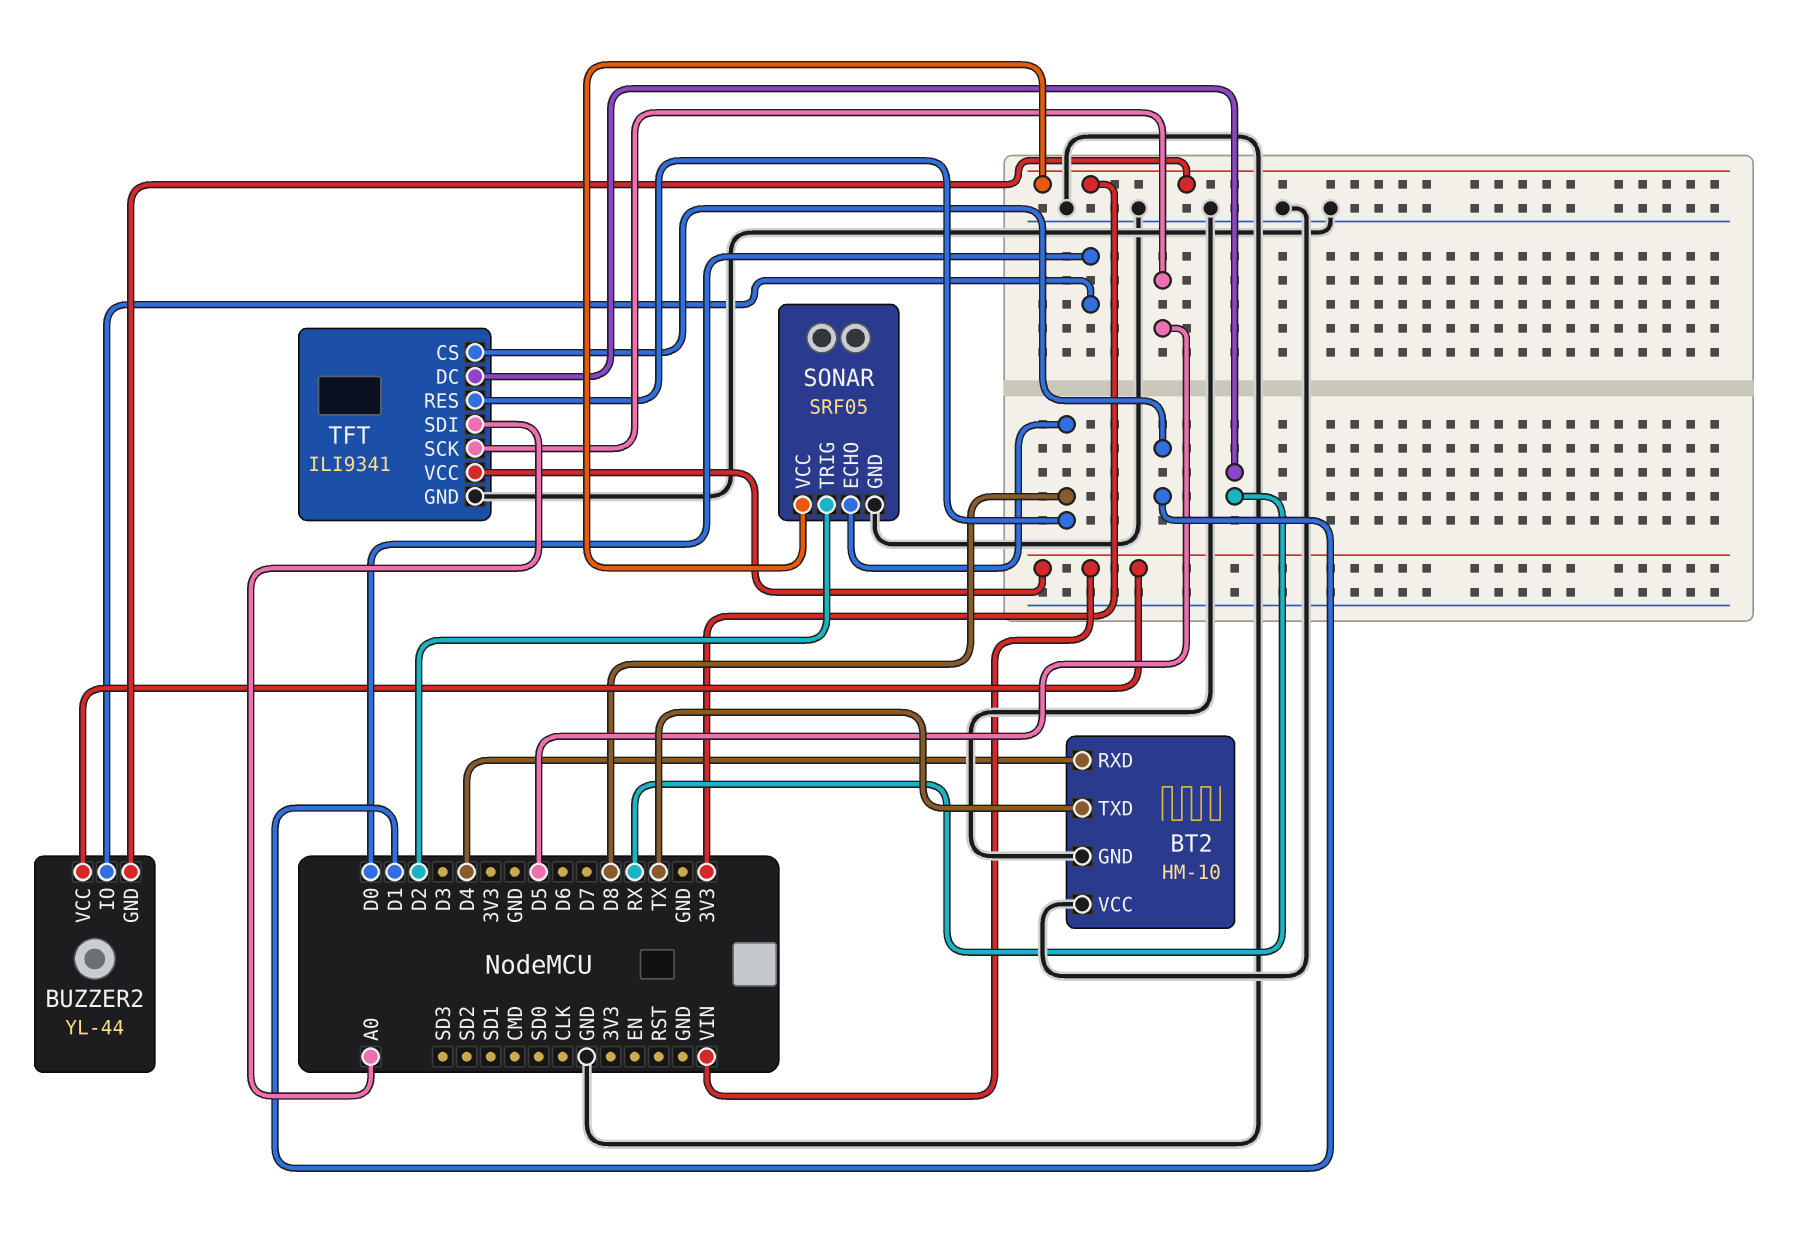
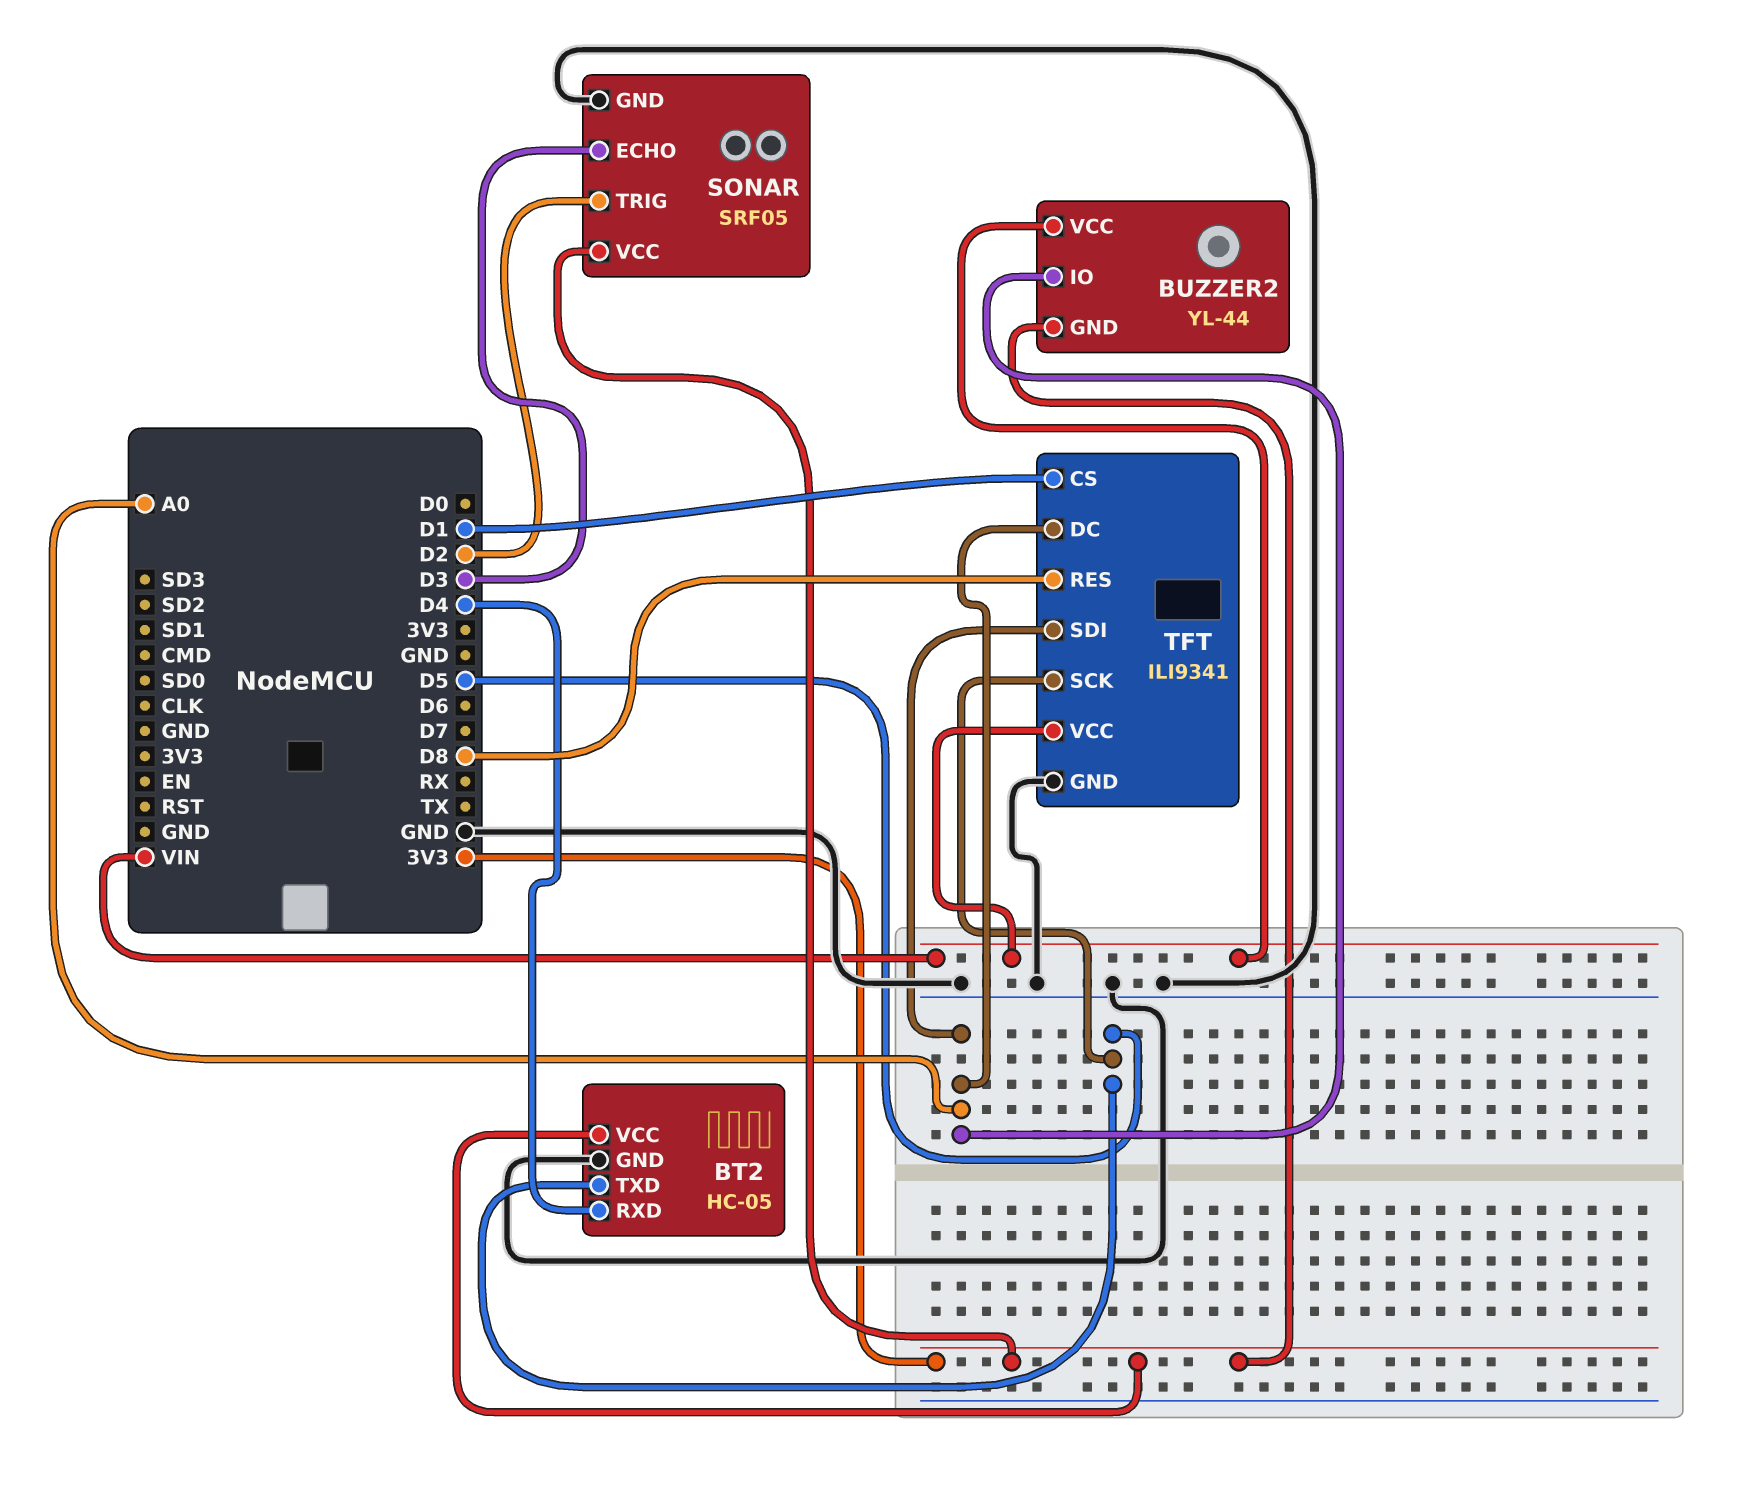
BT2: HM-10 -> HC-05
BT2 pin TXD: TX -> D5
BT2 pin VCC: GND -> 3V3
BUZZER2 pin IO: D0 -> A0
SONAR pin ECHO: D8 -> D3
TFT pin DC: RX -> A0

